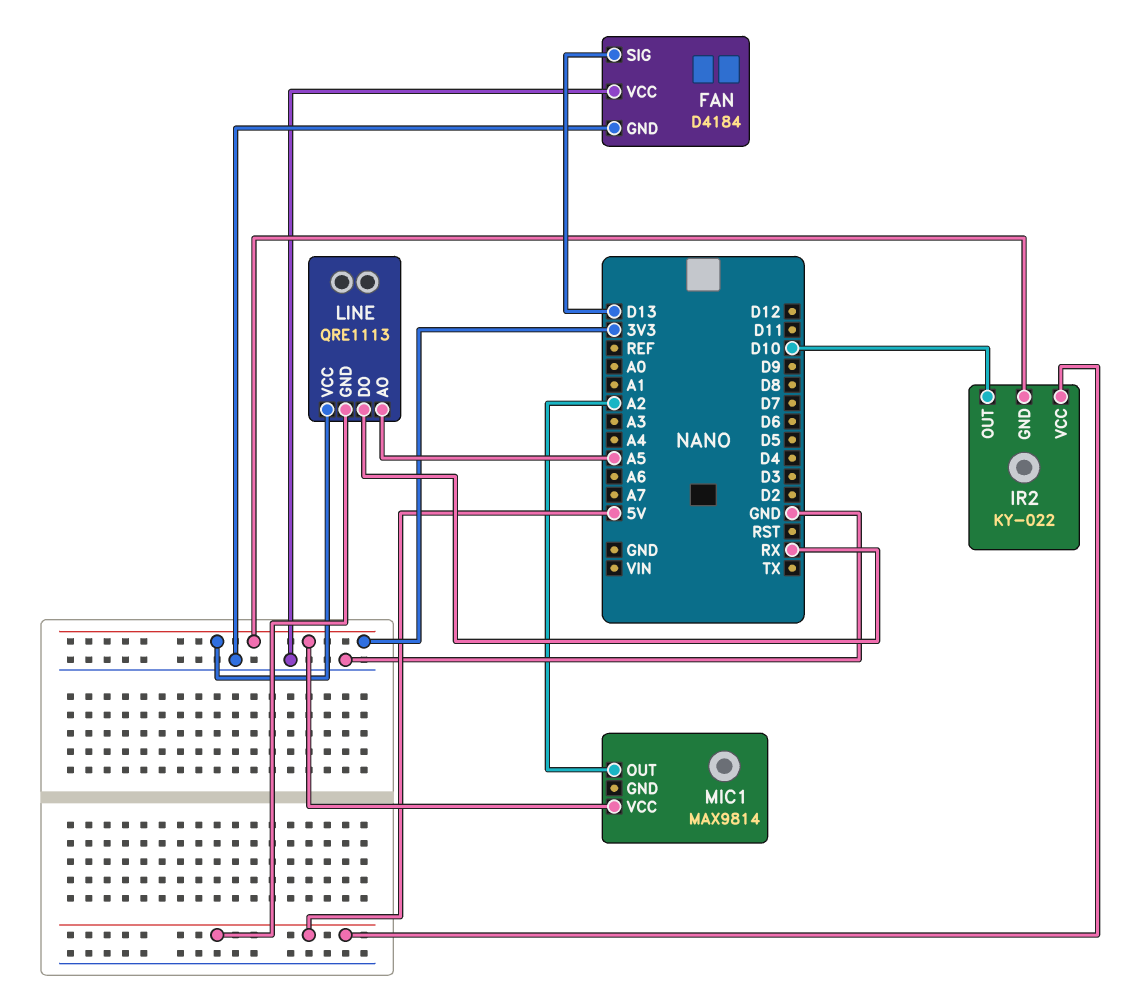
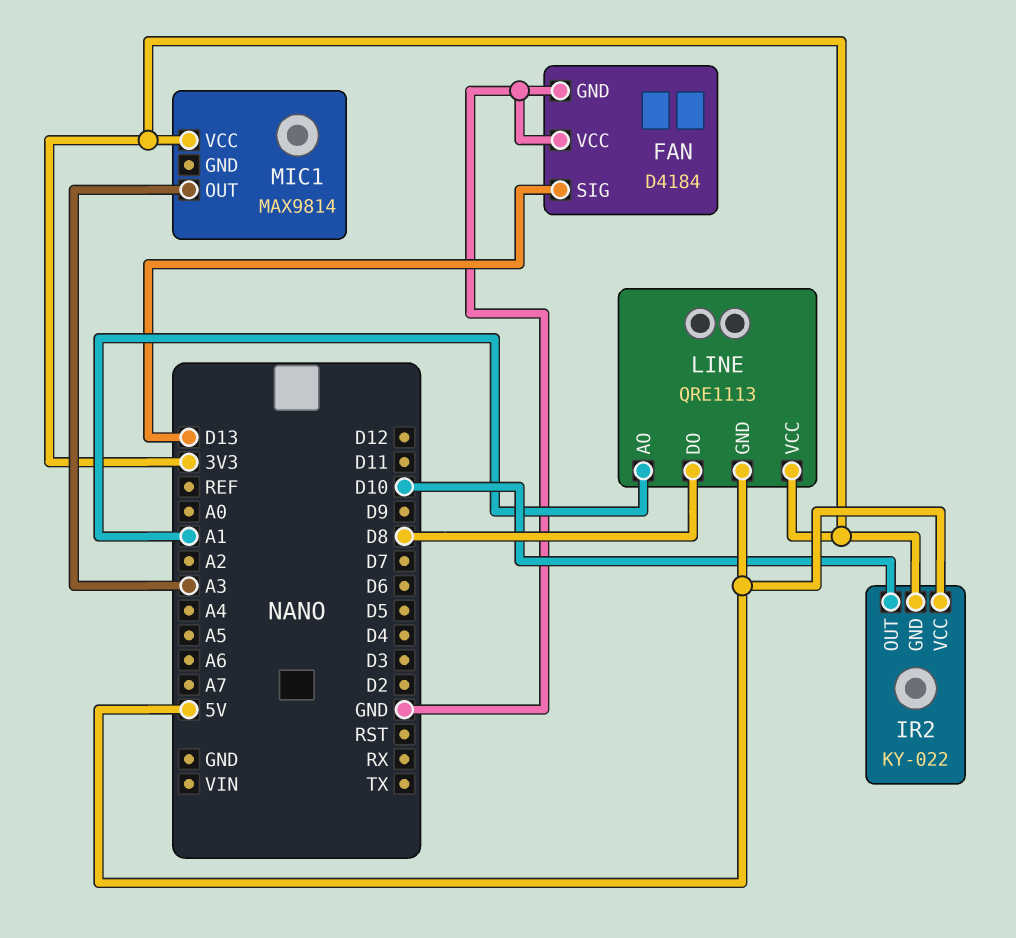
LINE pin AO: A5 -> A1
LINE pin DO: RX -> D8
MIC1 pin OUT: A2 -> A3

